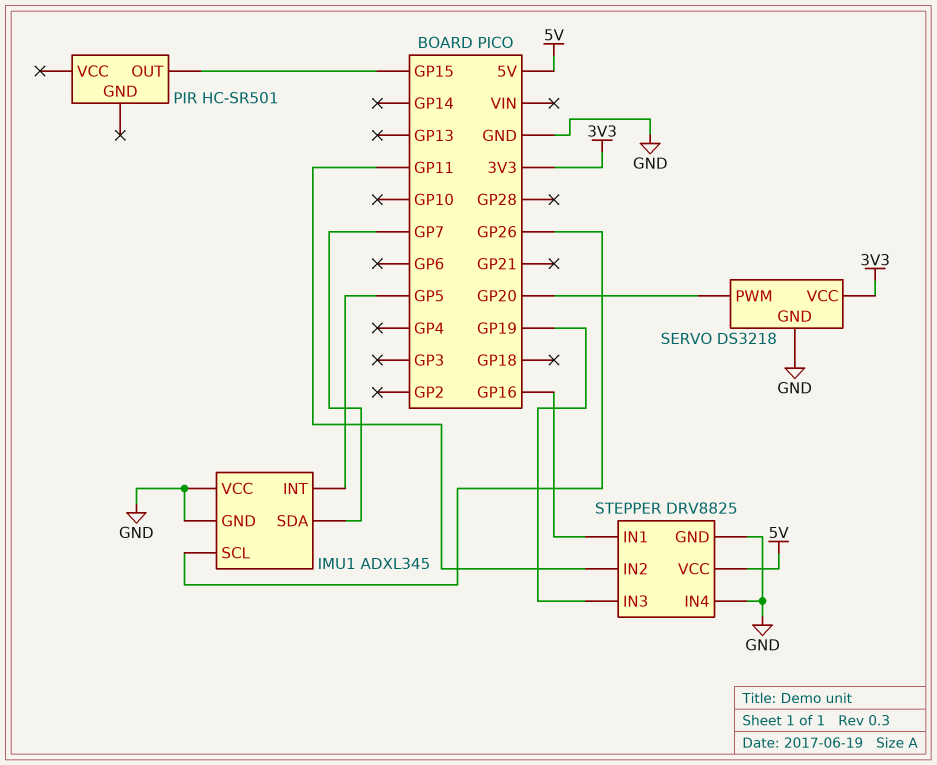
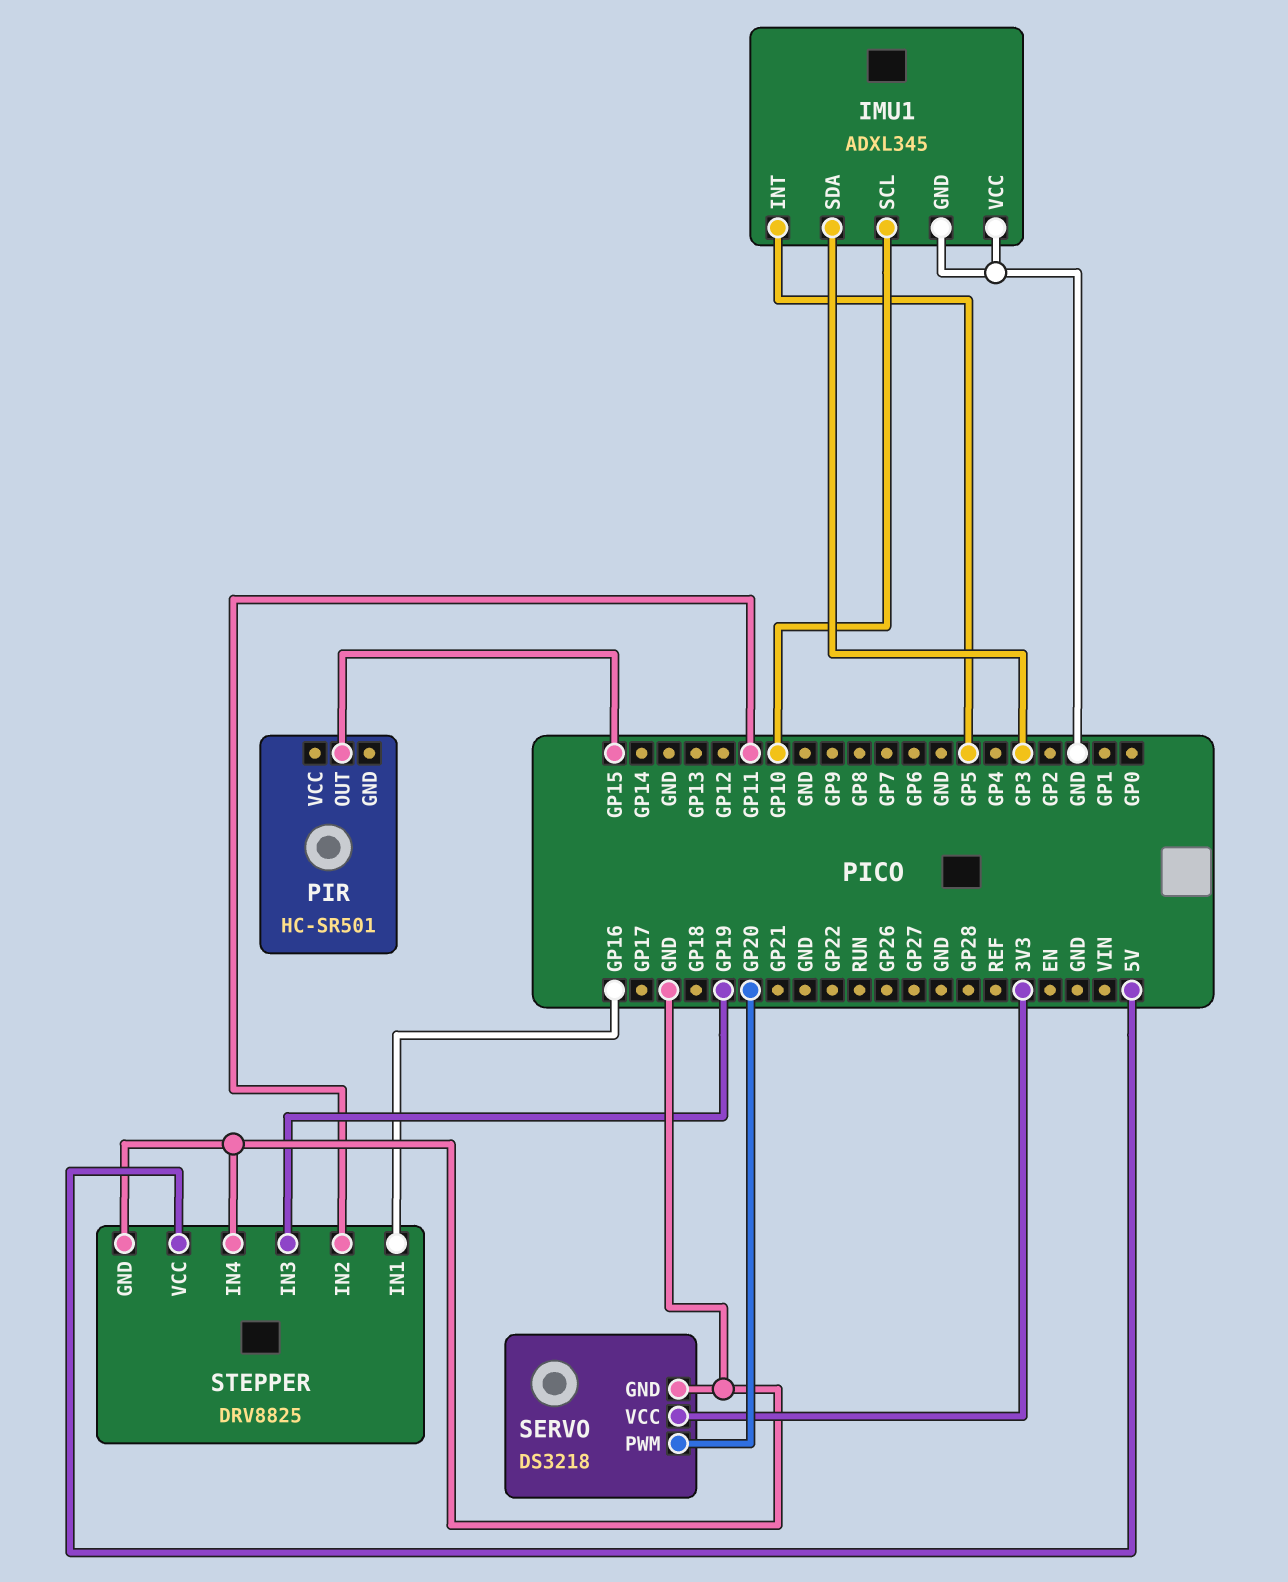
IMU1 pin SCL: GP26 -> GP10
IMU1 pin SDA: GP7 -> GP3

